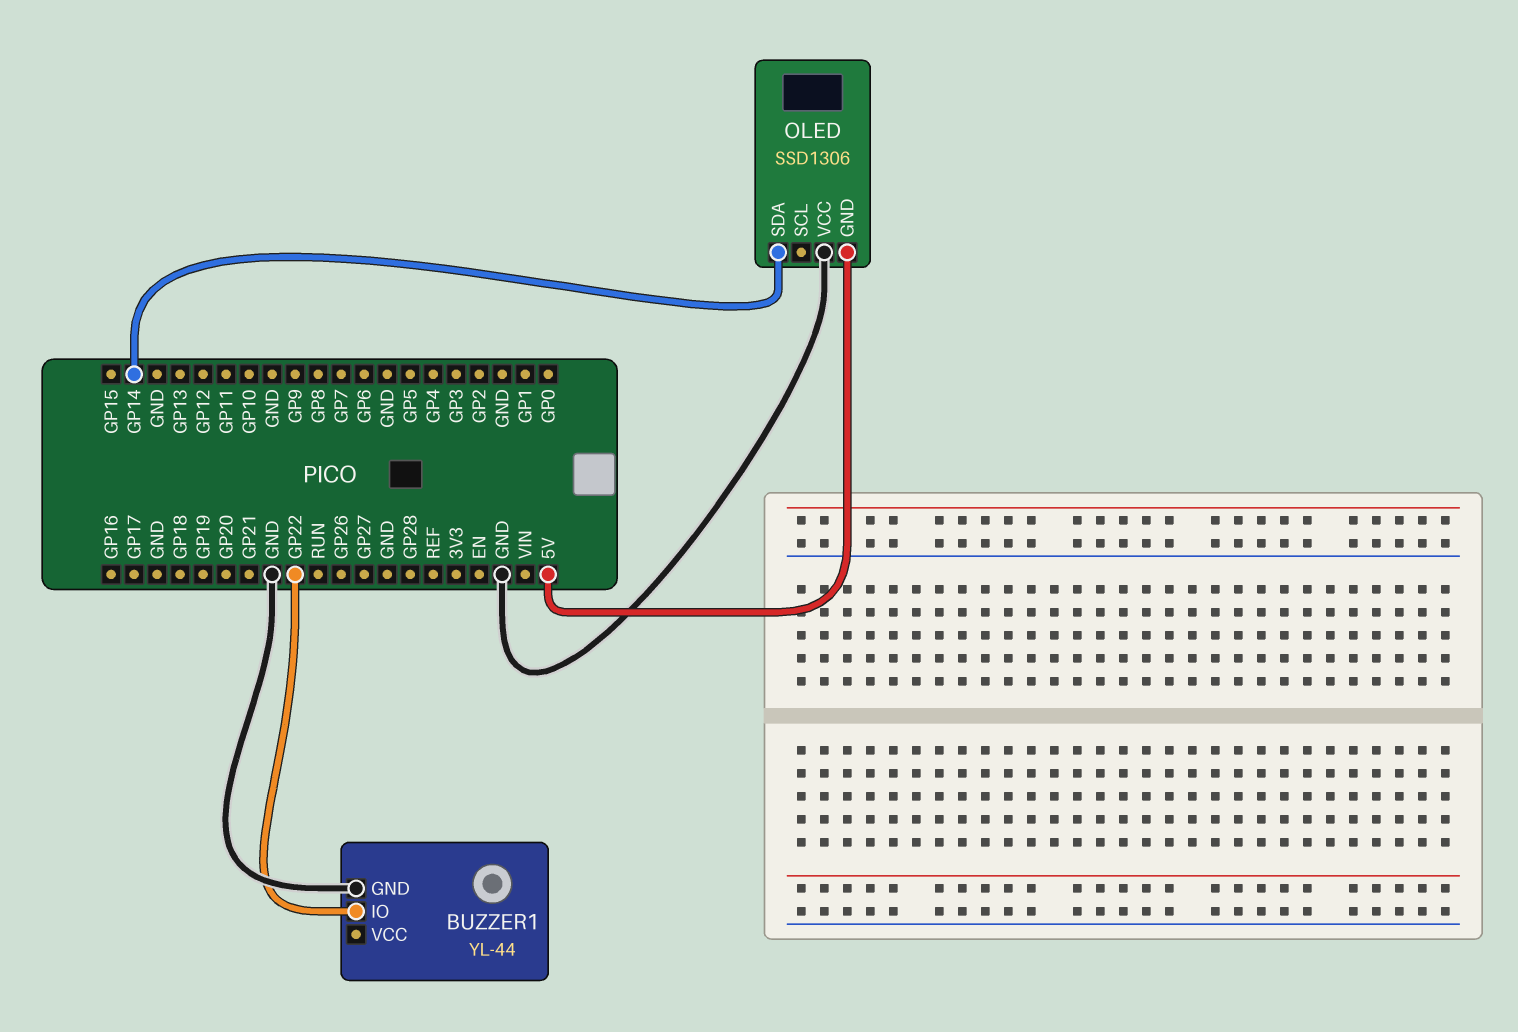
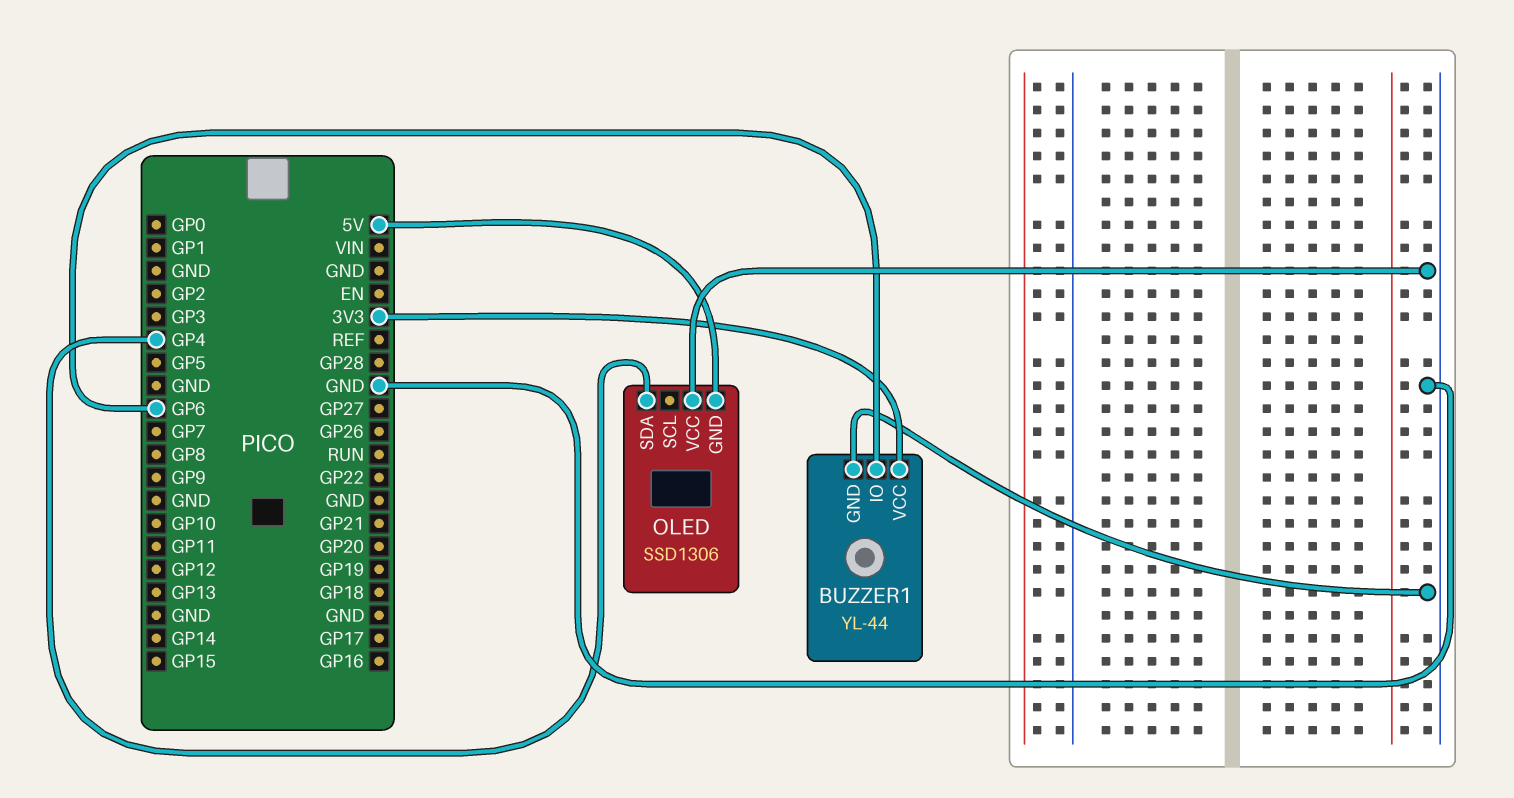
BUZZER1 pin IO: GP22 -> GP6
BUZZER1 pin VCC: none -> 3V3
OLED pin SDA: GP14 -> GP4

